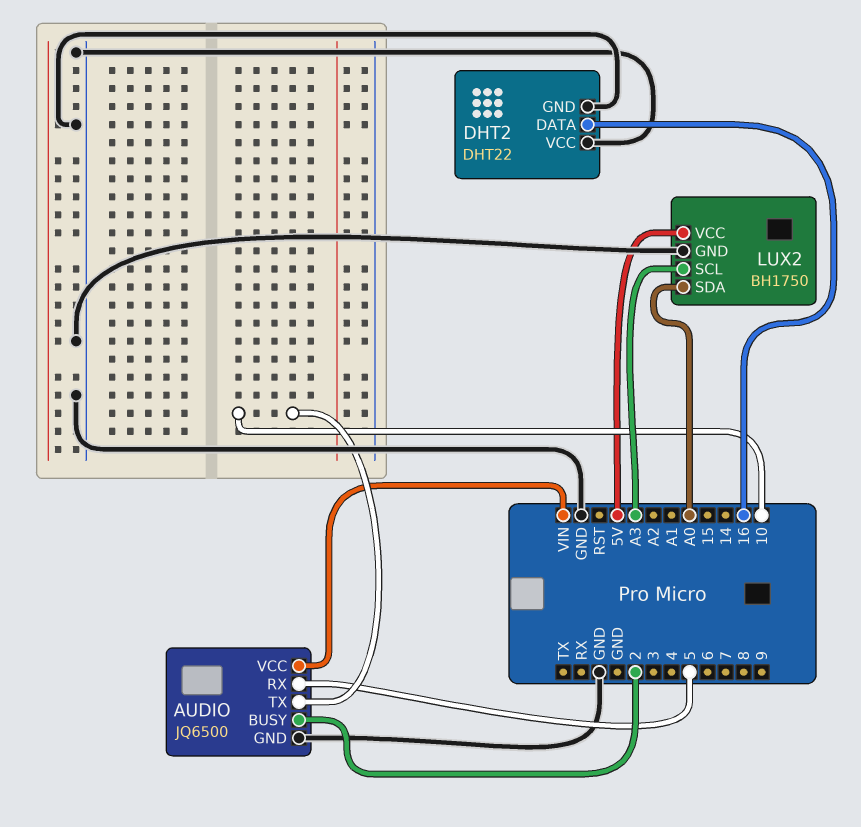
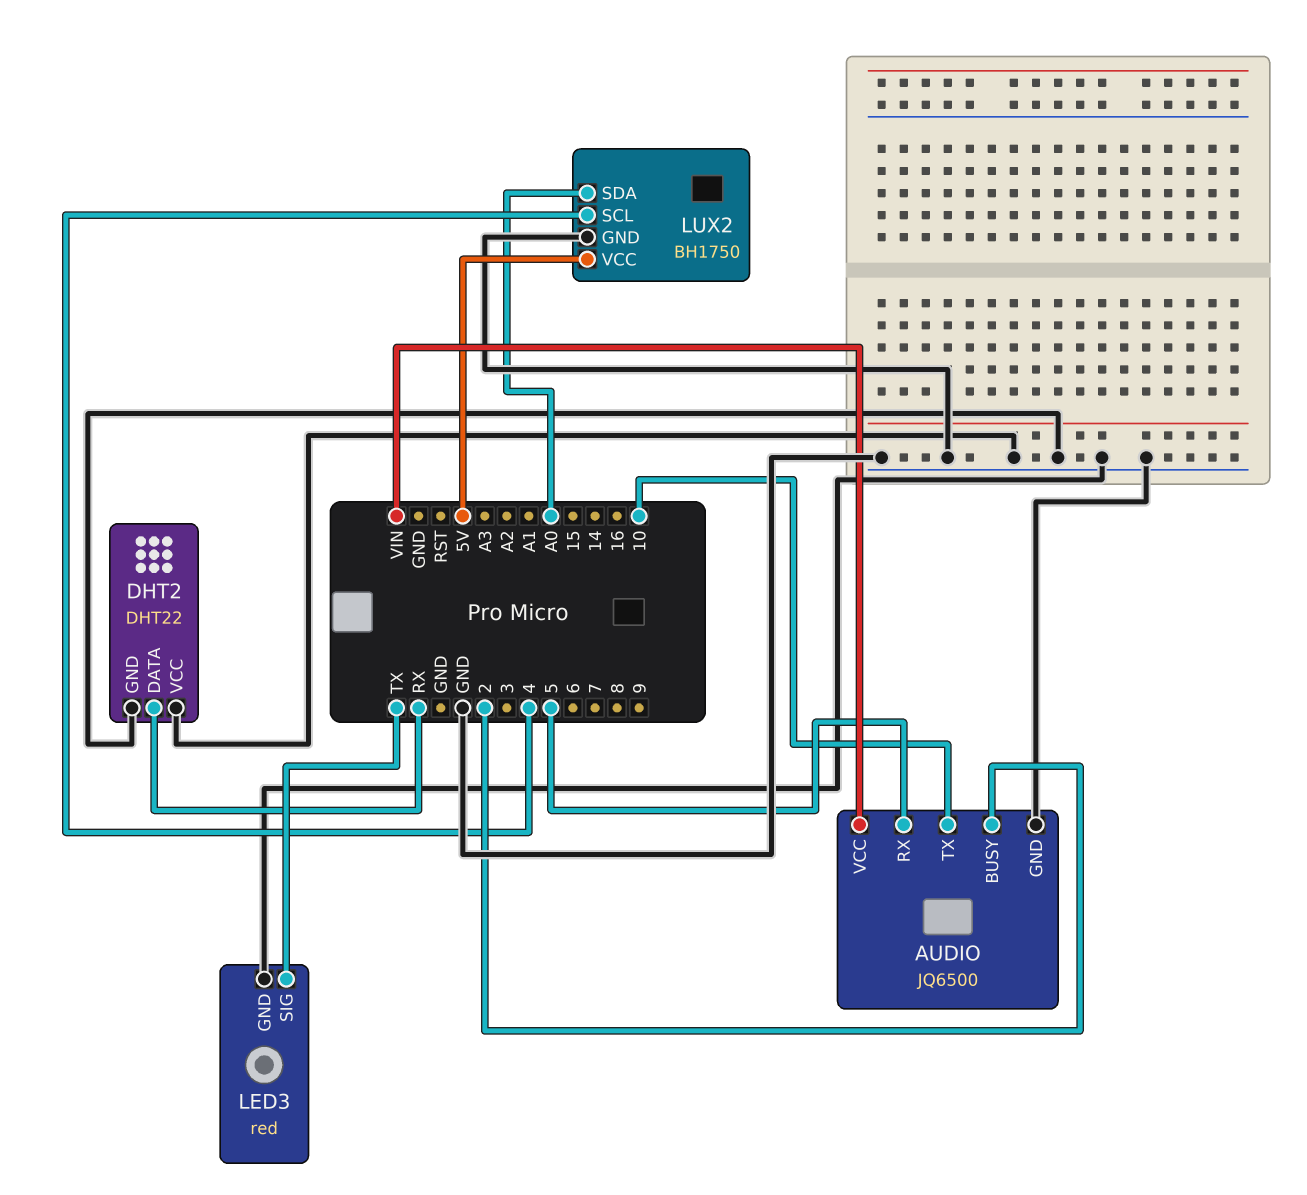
DHT2 pin DATA: 16 -> RX
LED3: none -> red
LED3 pin GND: none -> GND
LED3 pin SIG: none -> TX
LUX2 pin SCL: A3 -> 4

